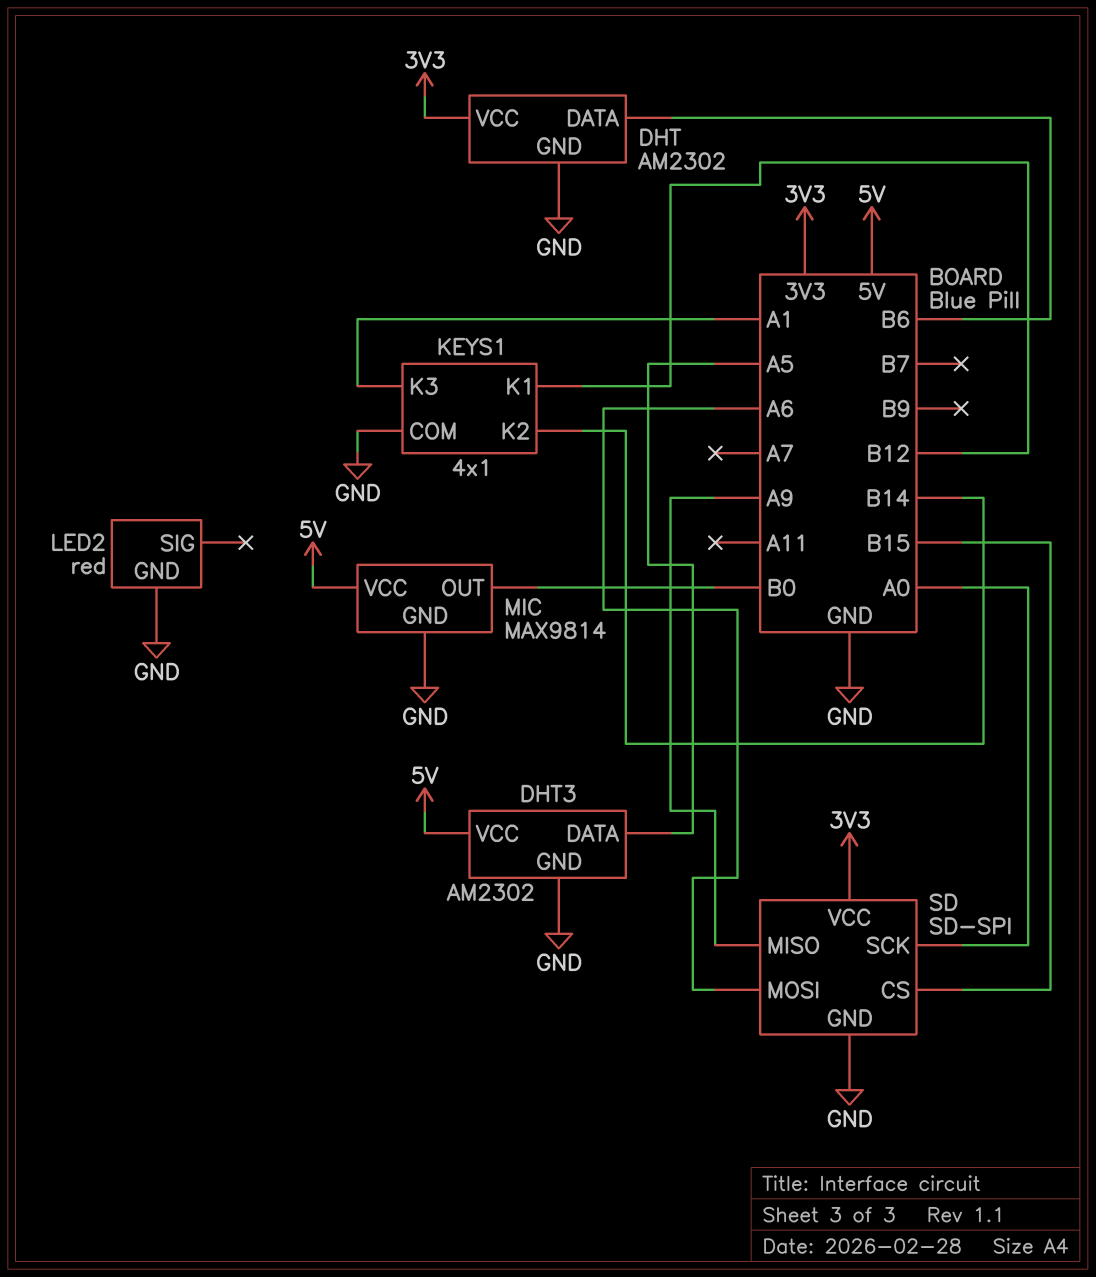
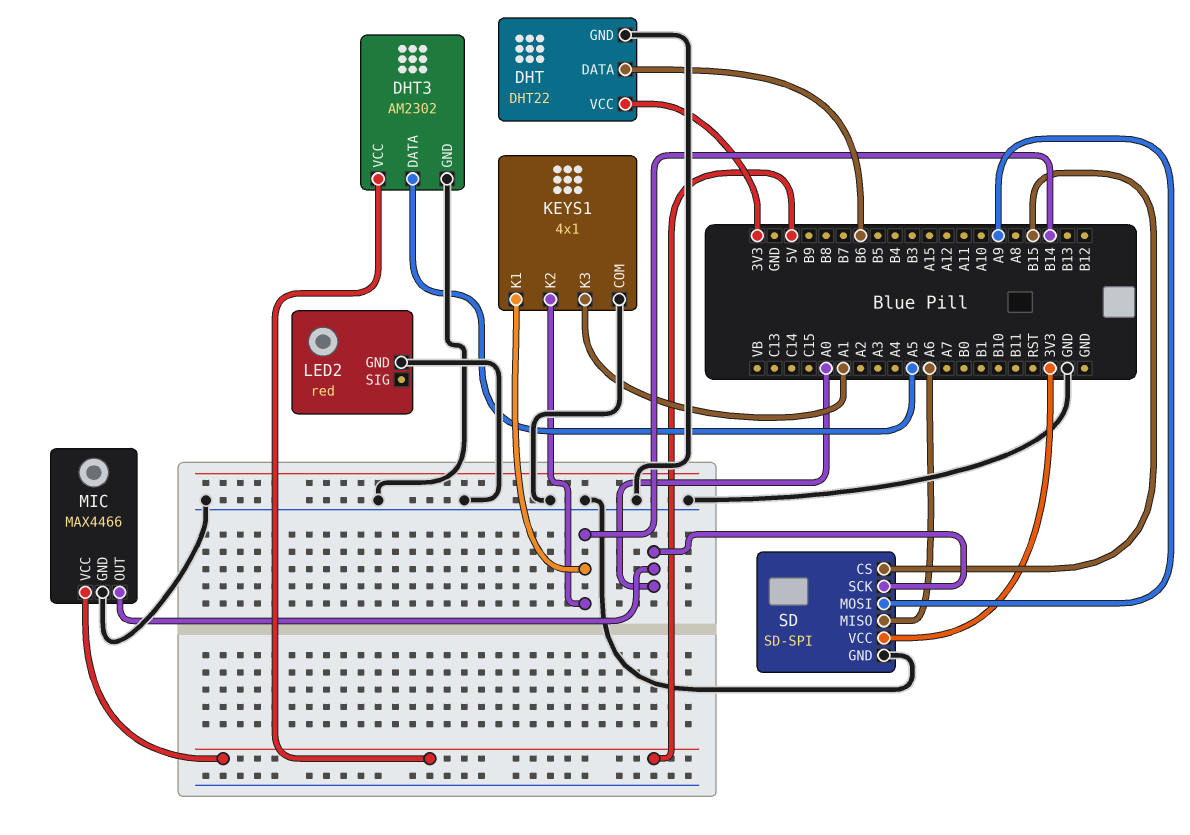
DHT: AM2302 -> DHT22
KEYS1 pin K1: B12 -> B14
MIC: MAX9814 -> MAX4466
MIC pin OUT: B0 -> A0
SD pin MISO: A9 -> A6
SD pin MOSI: A6 -> A9

